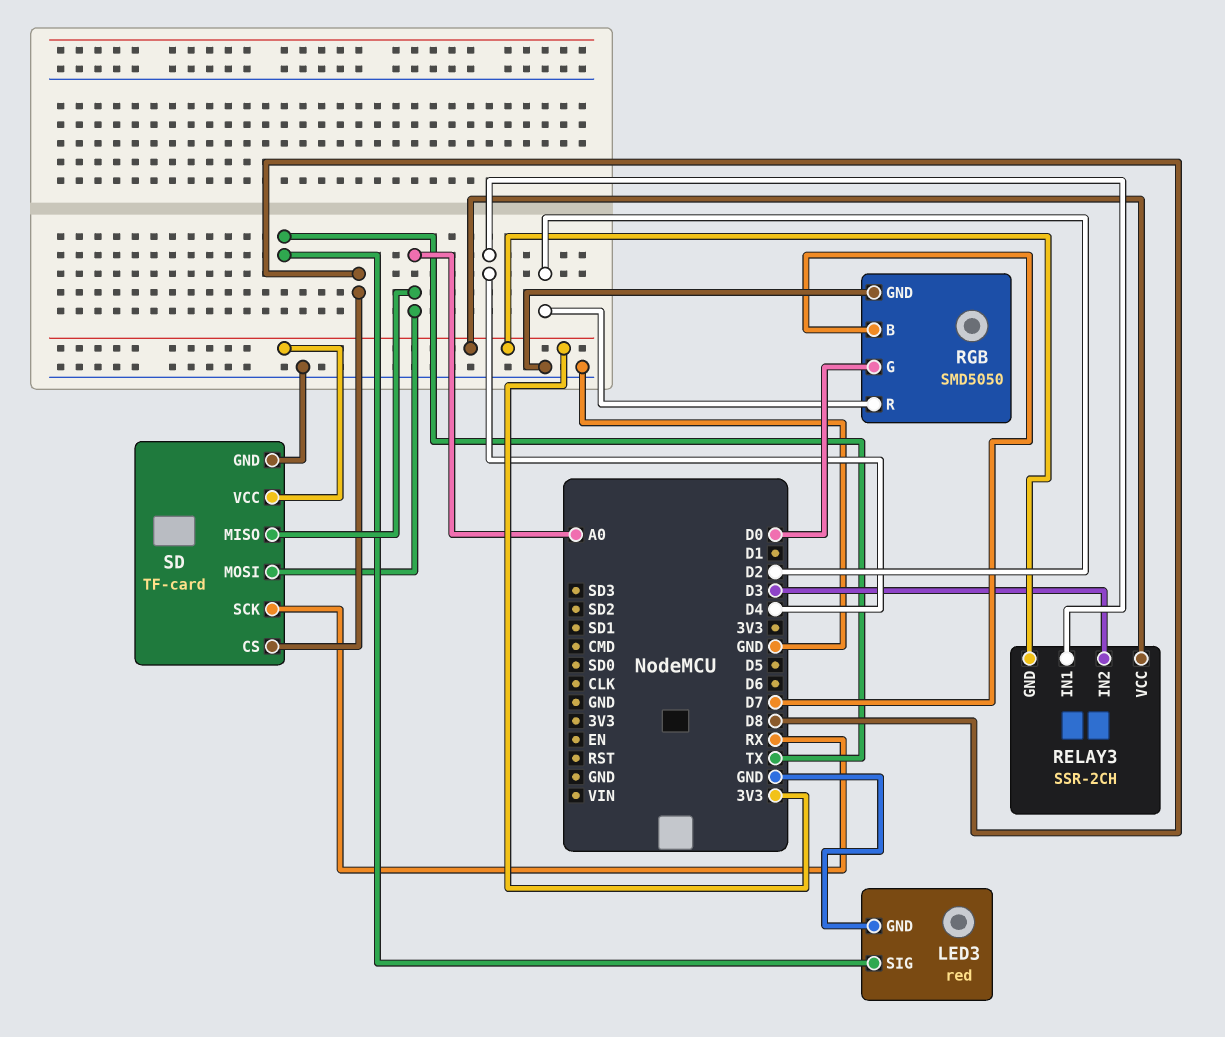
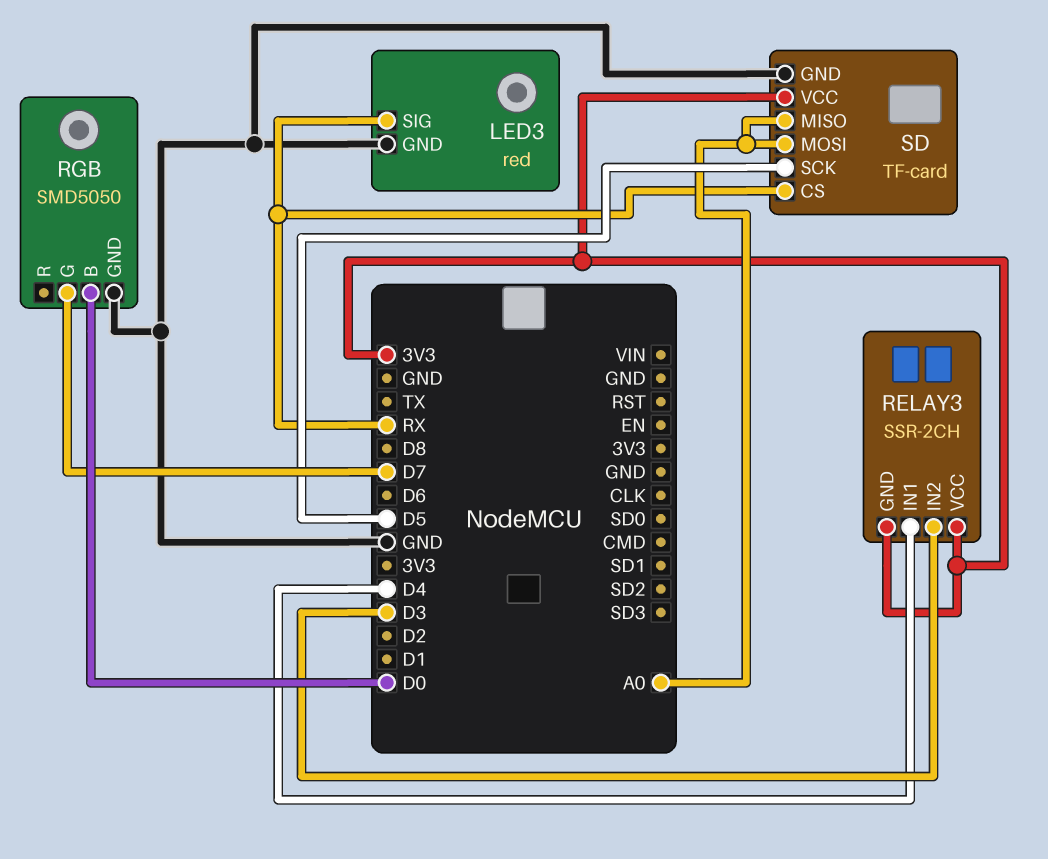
LED3 pin SIG: TX -> RX
RGB pin B: D7 -> D0
RGB pin G: D0 -> D7
RGB pin R: D2 -> none
SD pin CS: D8 -> RX
SD pin SCK: RX -> D5

